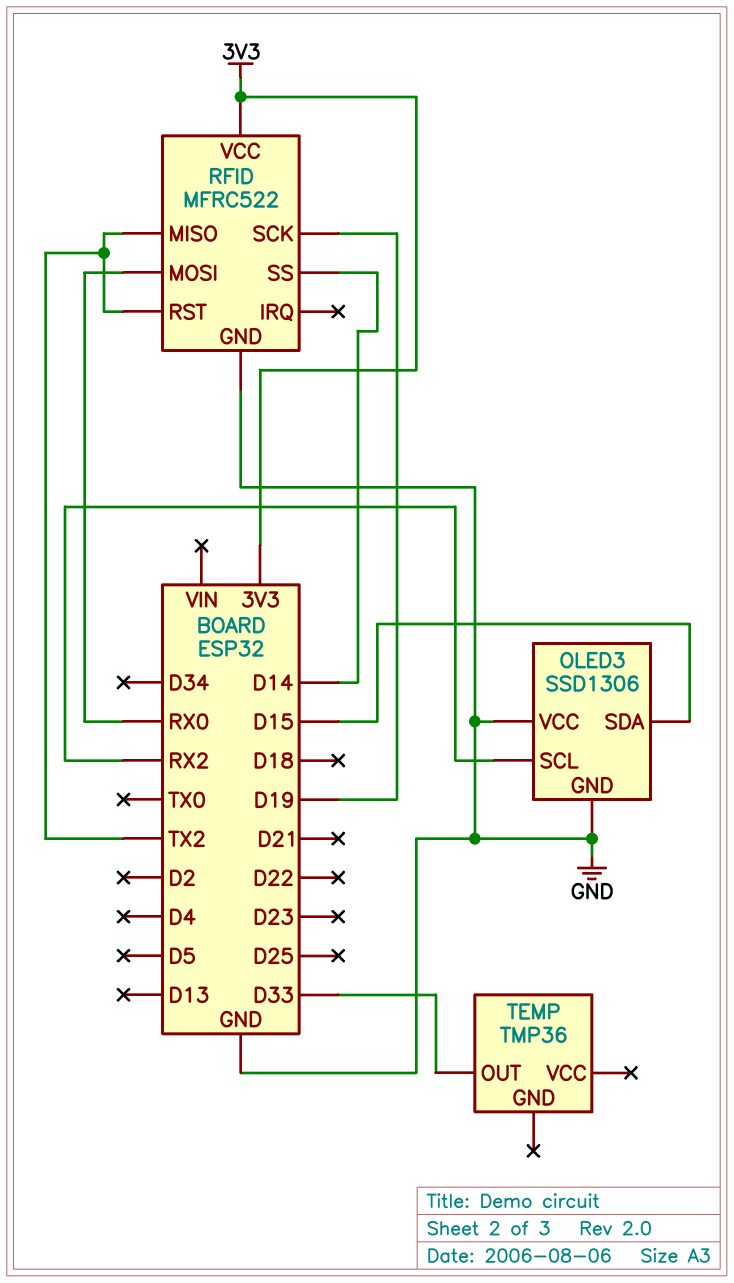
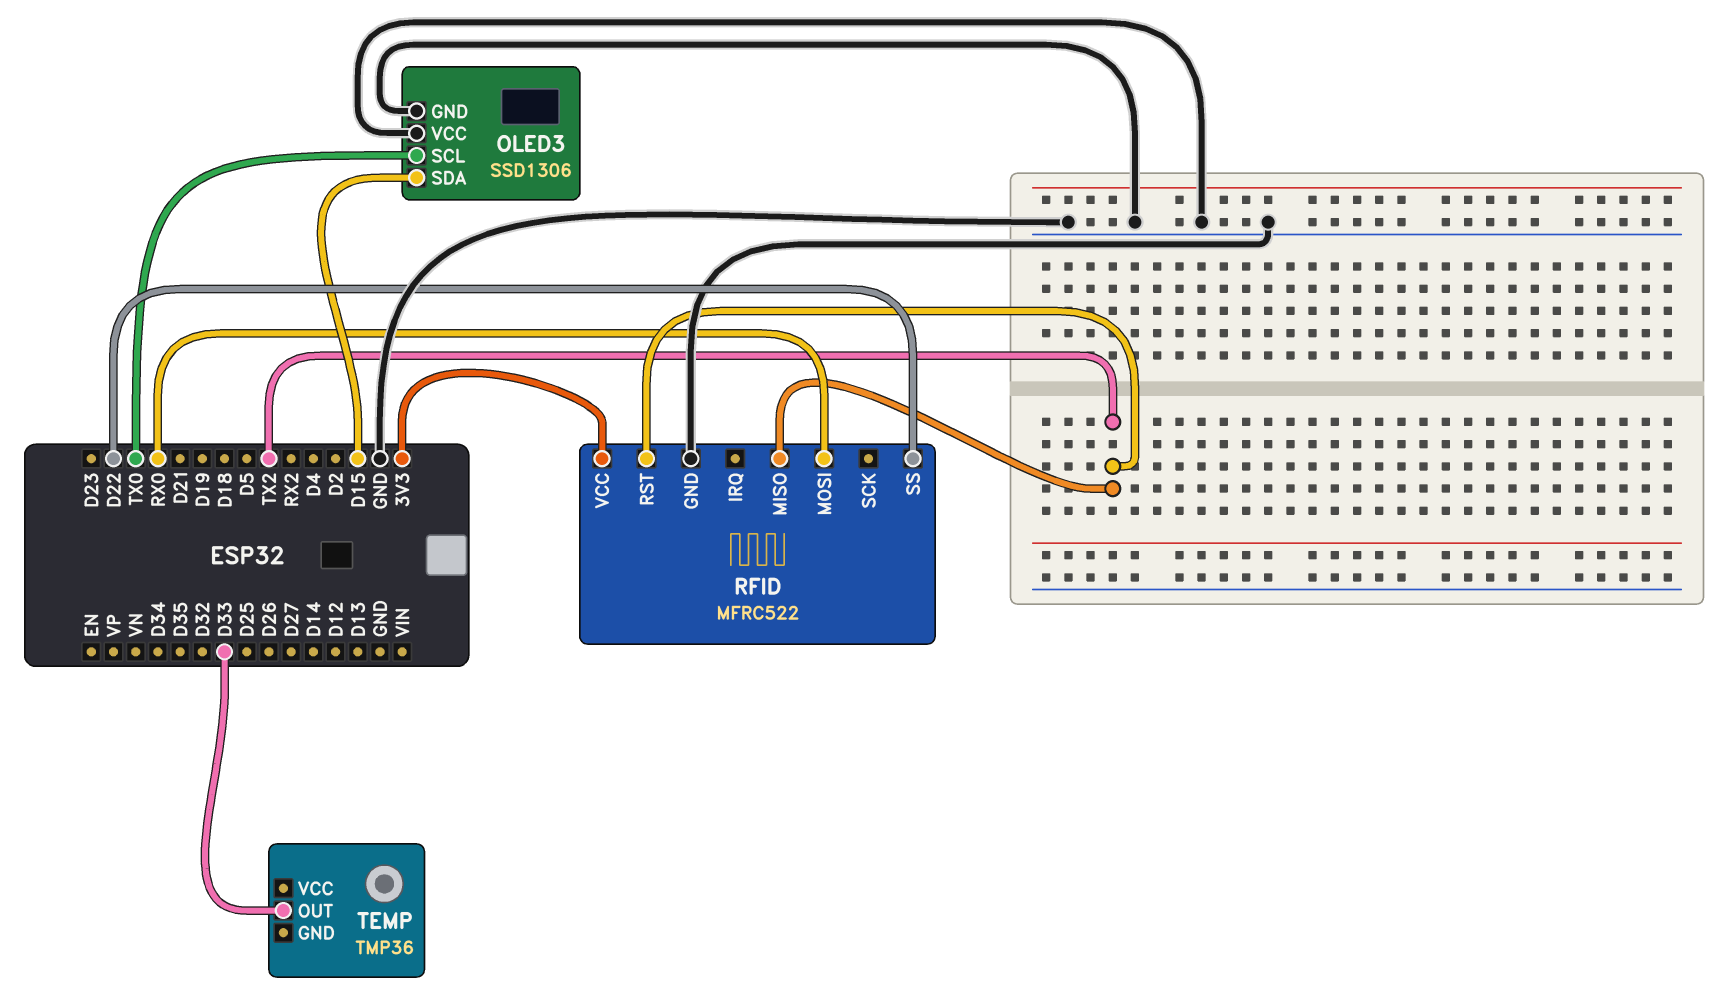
OLED3 pin SCL: RX2 -> TX0
RFID pin SCK: D19 -> none
RFID pin SS: D14 -> D22

